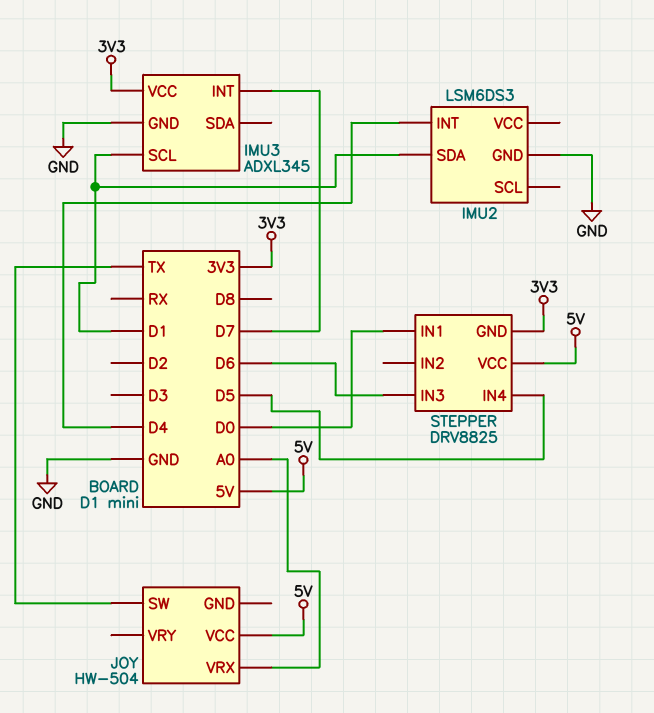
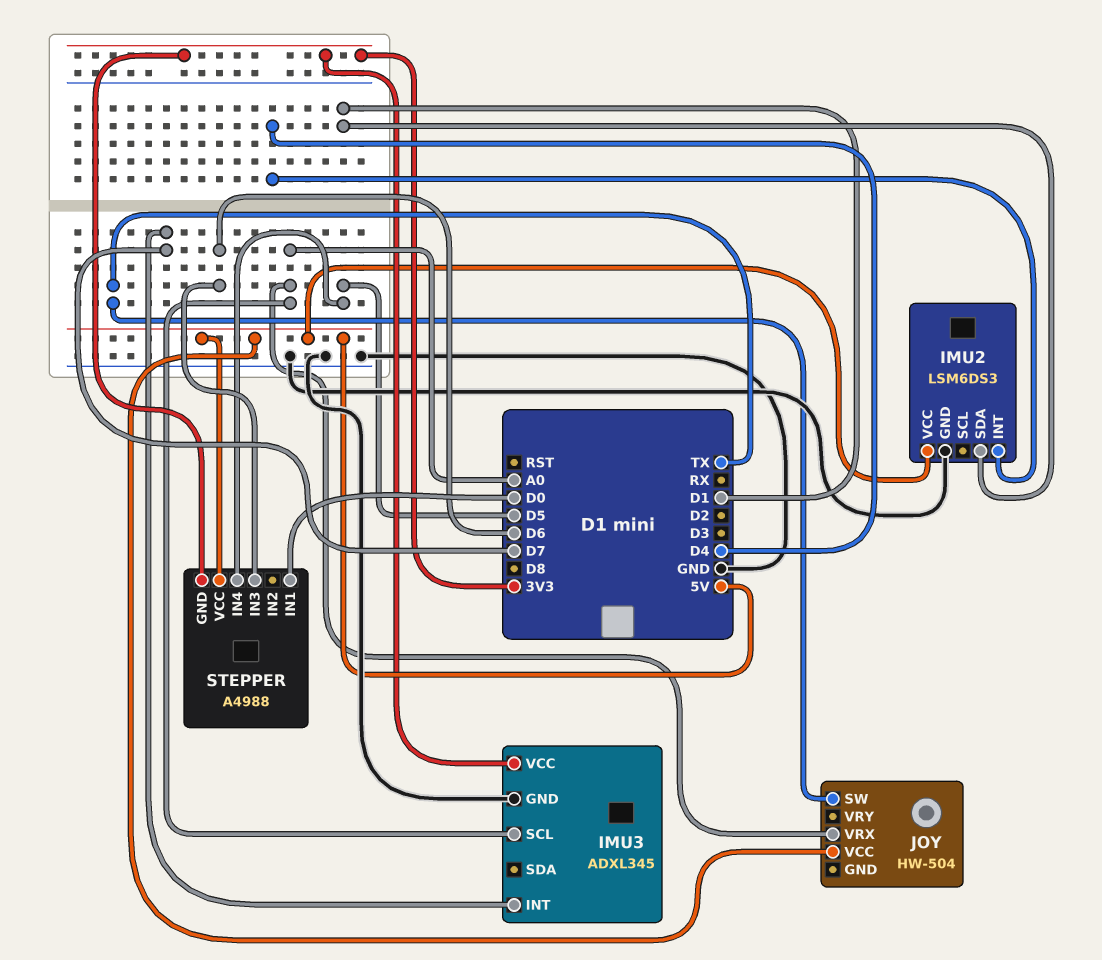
IMU2 pin VCC: none -> 5V
IMU3 pin SCL: D1 -> A0
STEPPER: DRV8825 -> A4988

